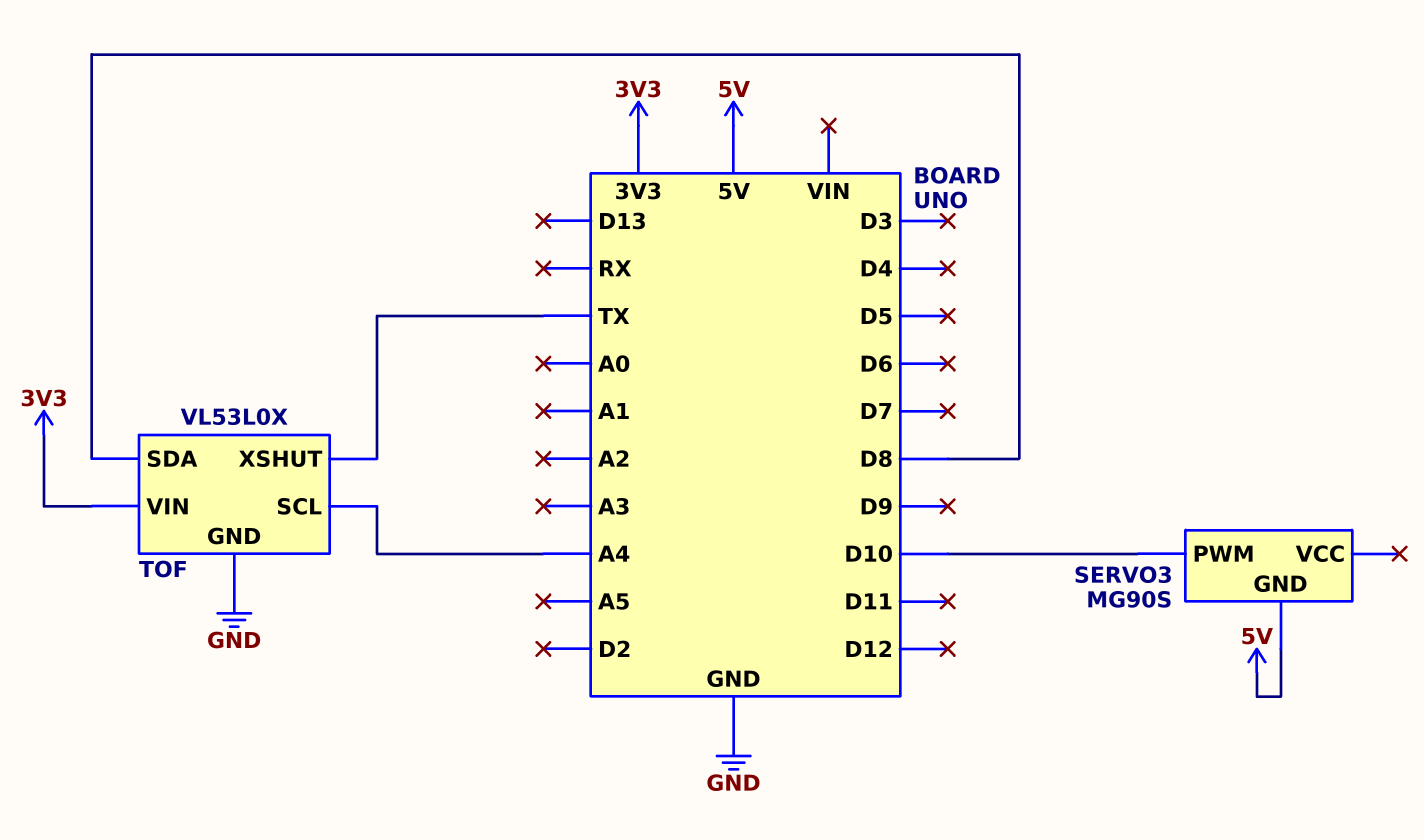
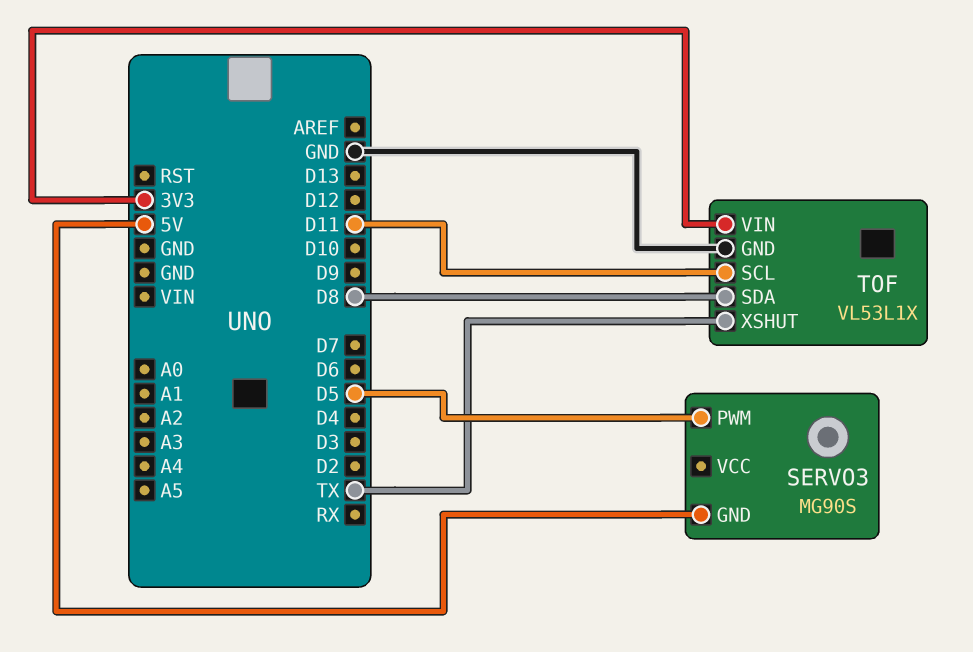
SERVO3 pin PWM: D10 -> D5
TOF: VL53L0X -> VL53L1X
TOF pin SCL: A4 -> D11

